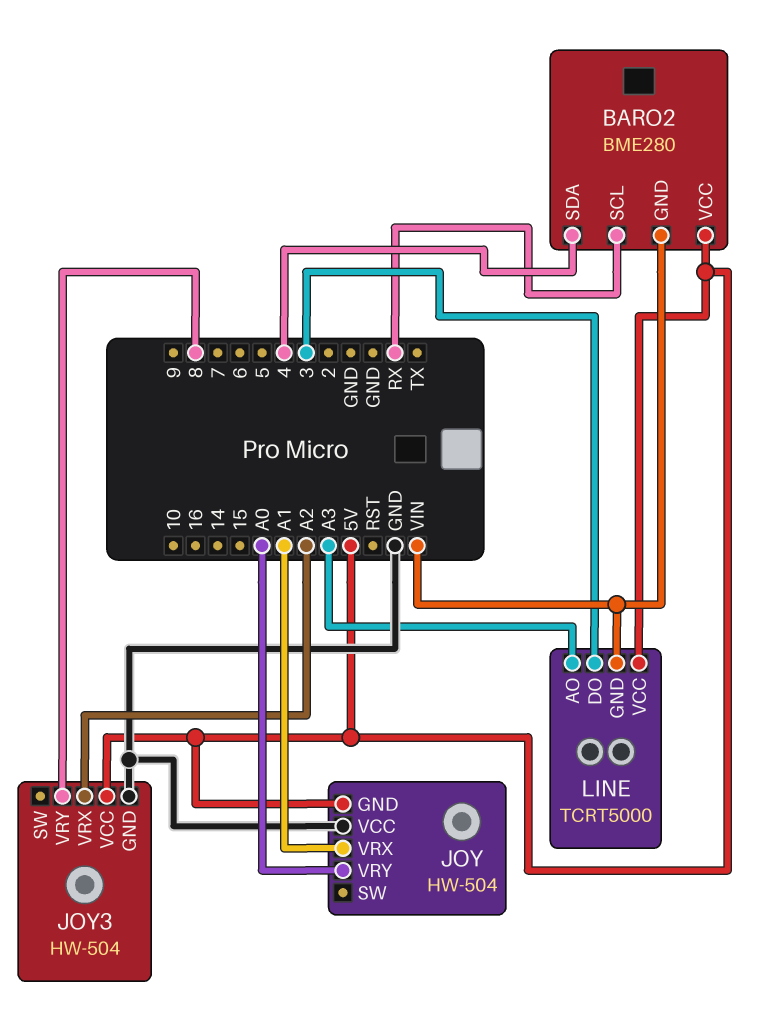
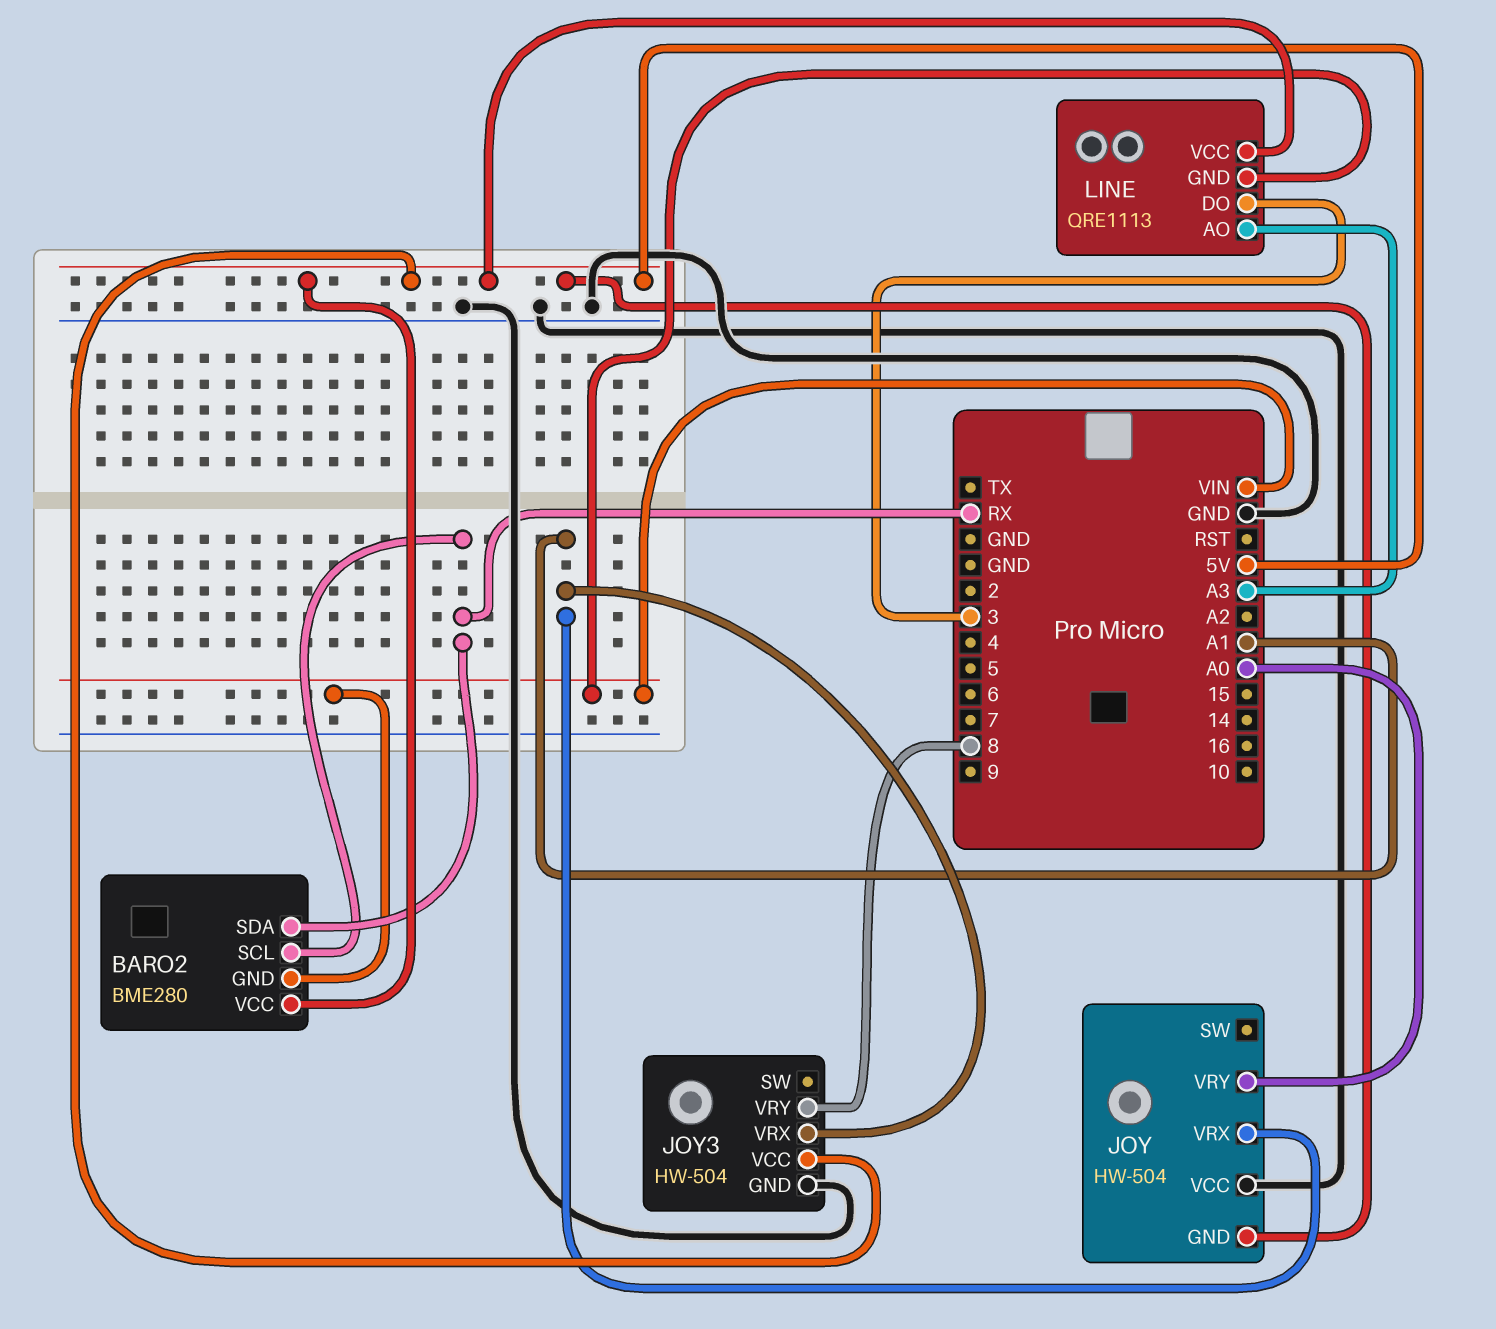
BARO2 pin SDA: 4 -> RX
JOY3 pin VRX: A2 -> A1
LINE: TCRT5000 -> QRE1113

